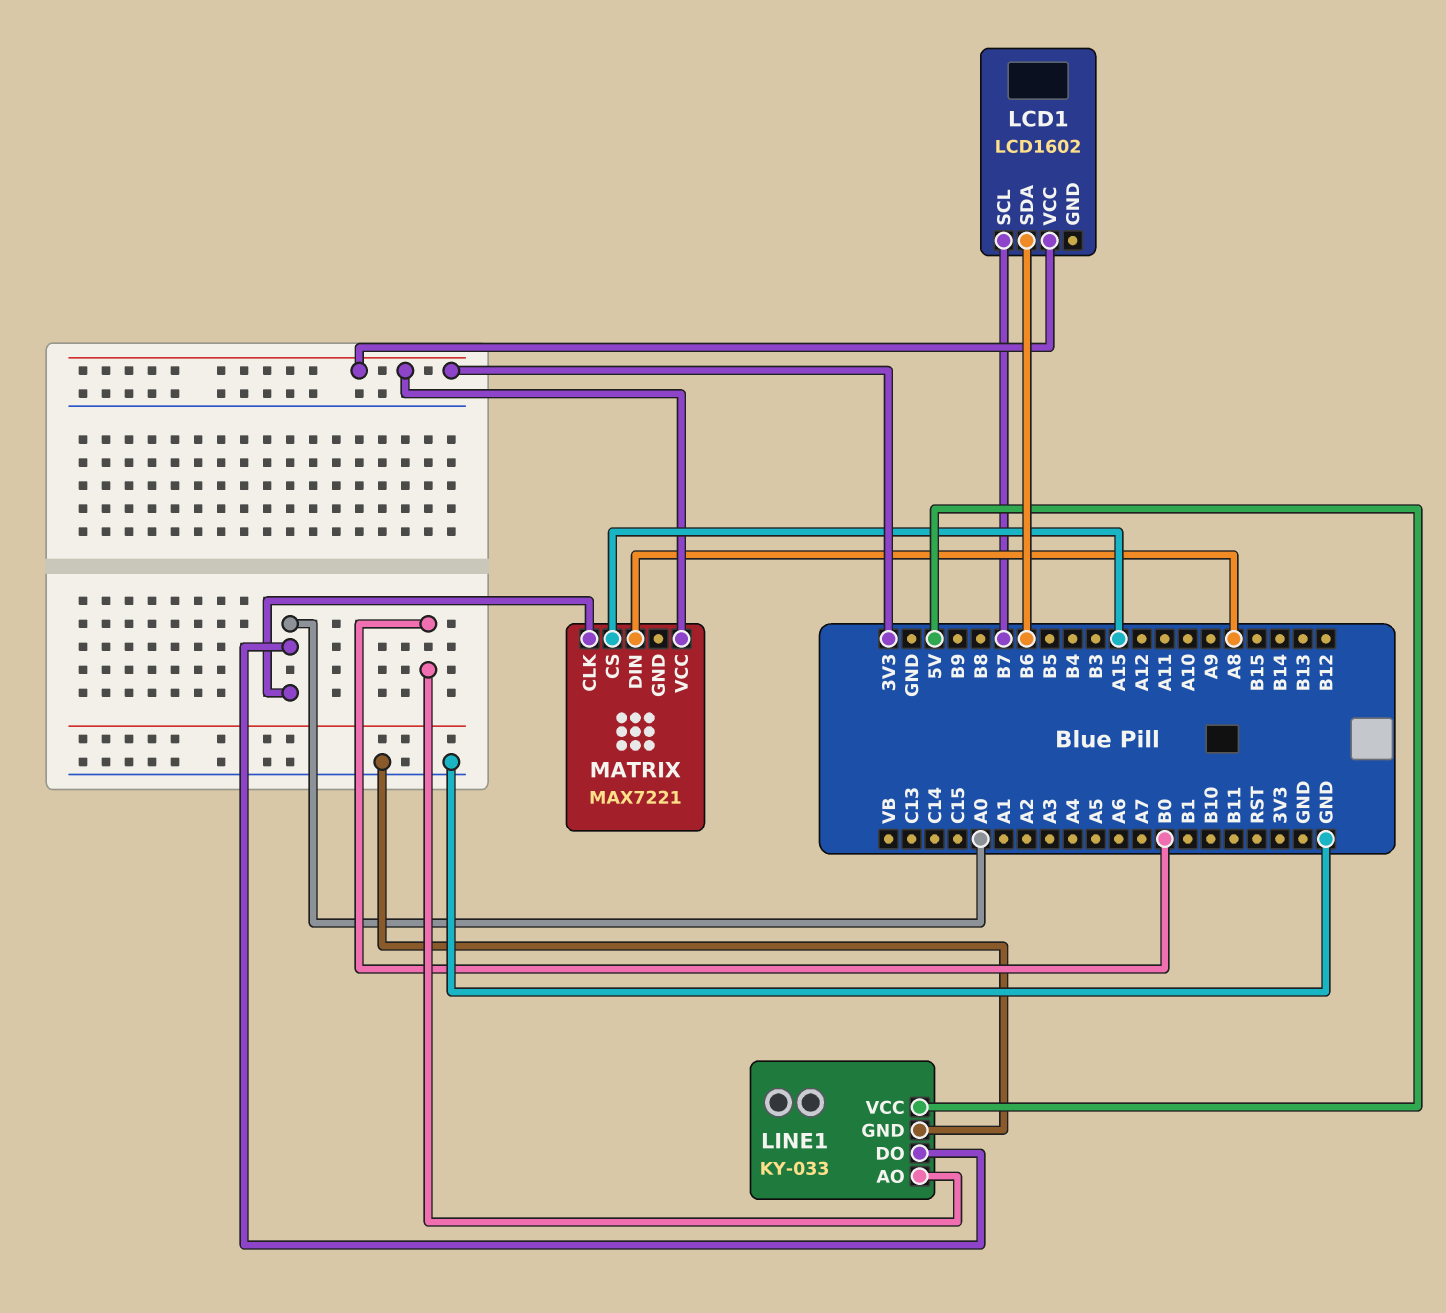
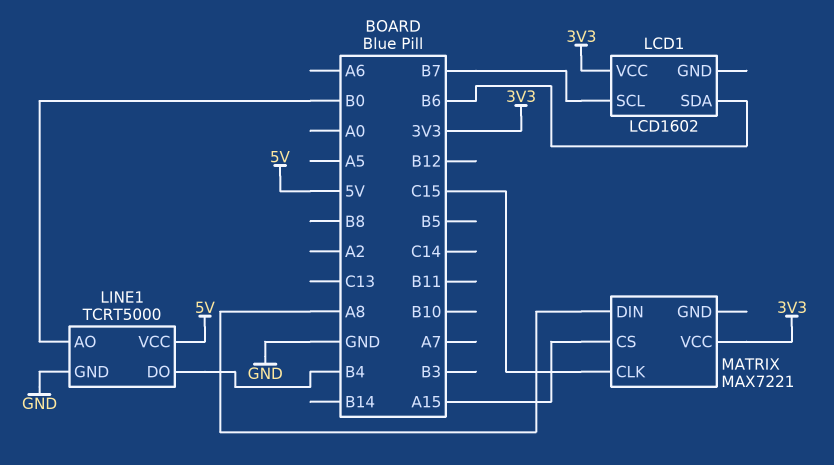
LINE1: KY-033 -> TCRT5000
LINE1 pin DO: A0 -> B4
MATRIX pin CLK: A0 -> C15

